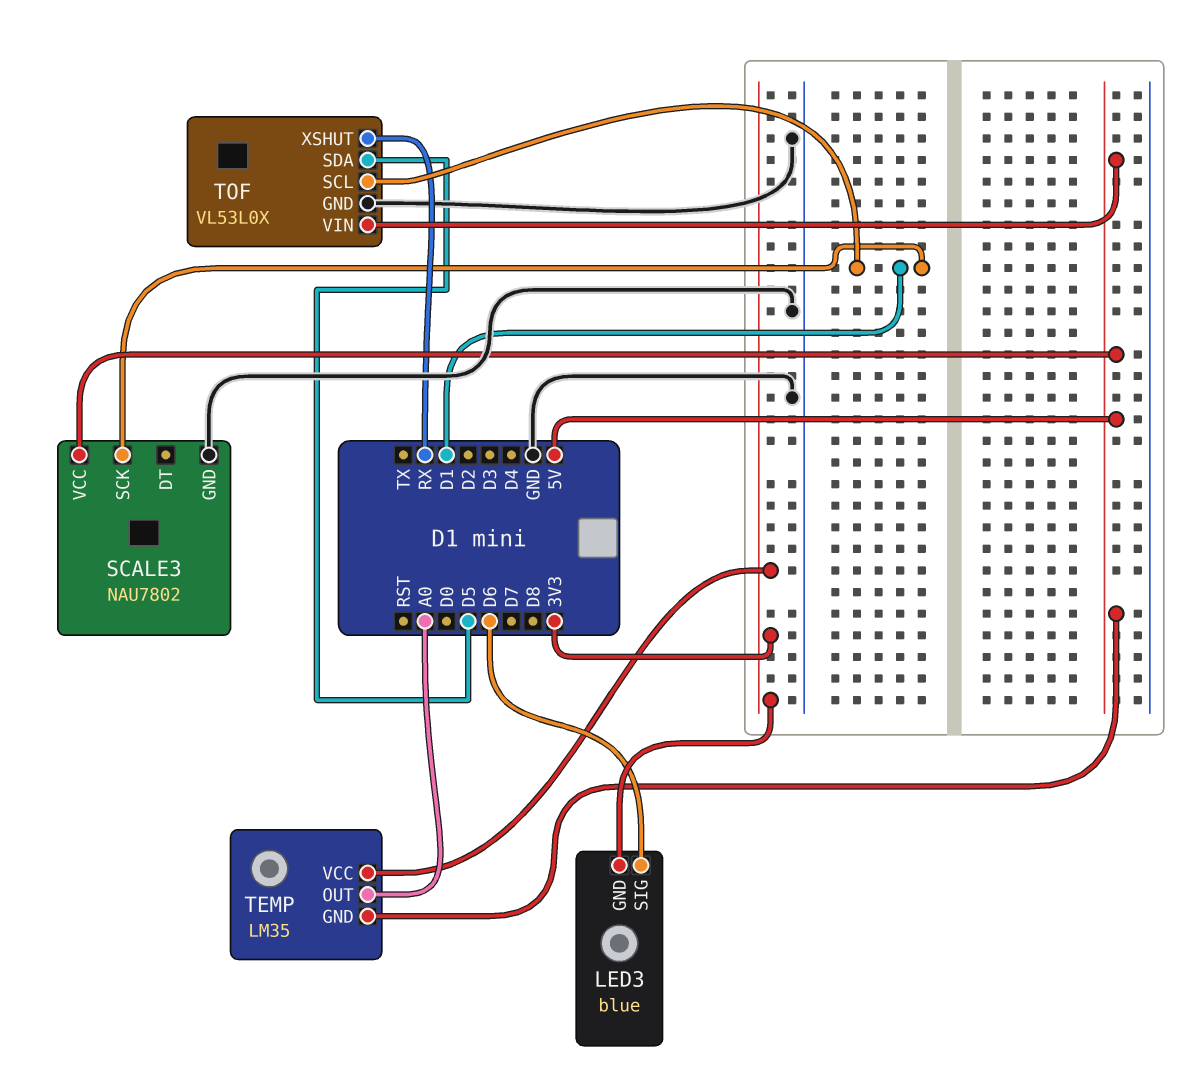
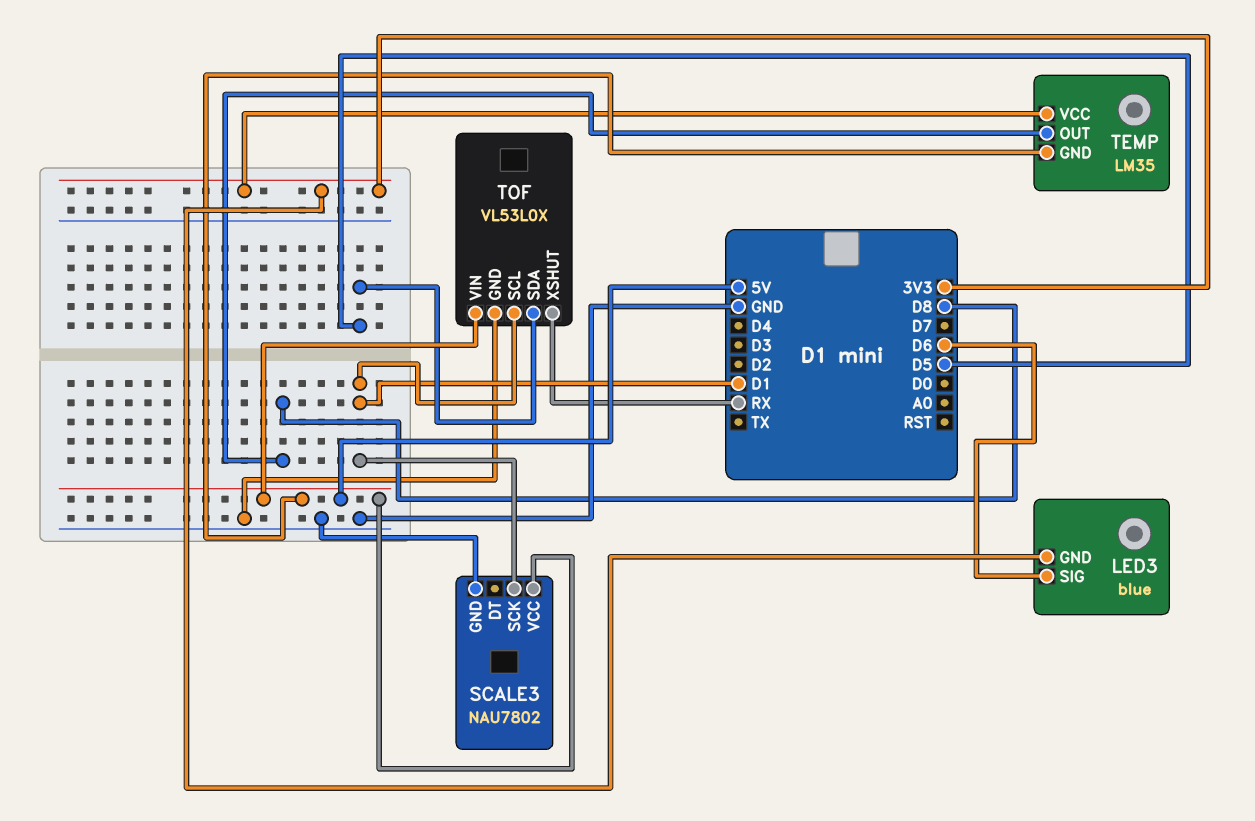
TEMP pin OUT: A0 -> D8

